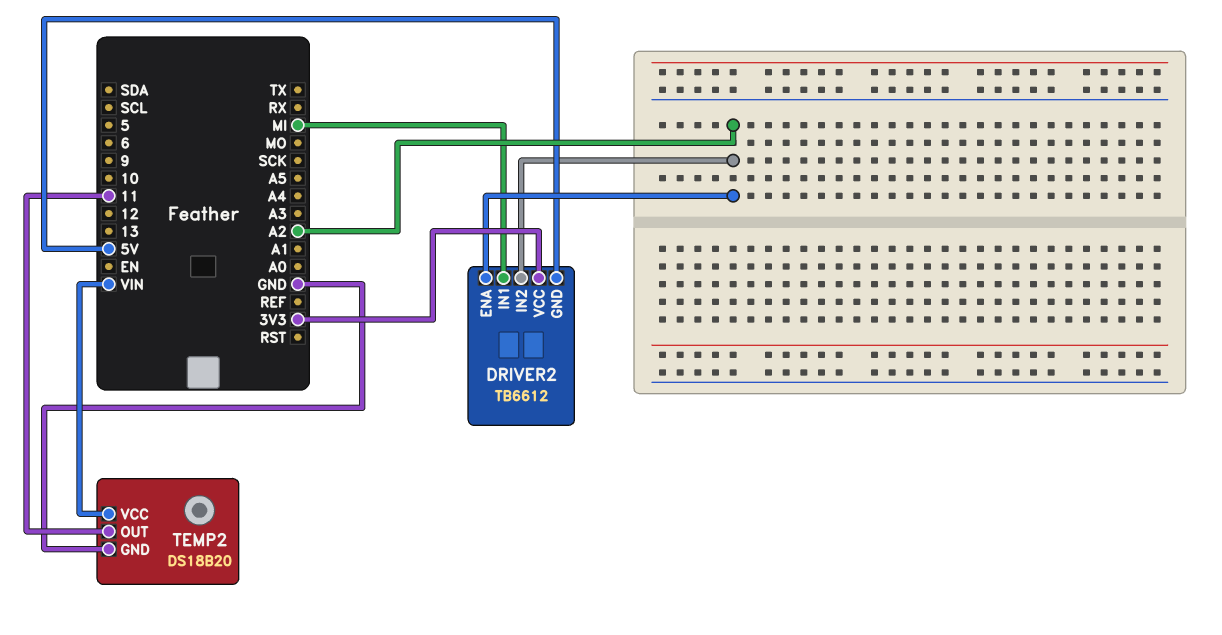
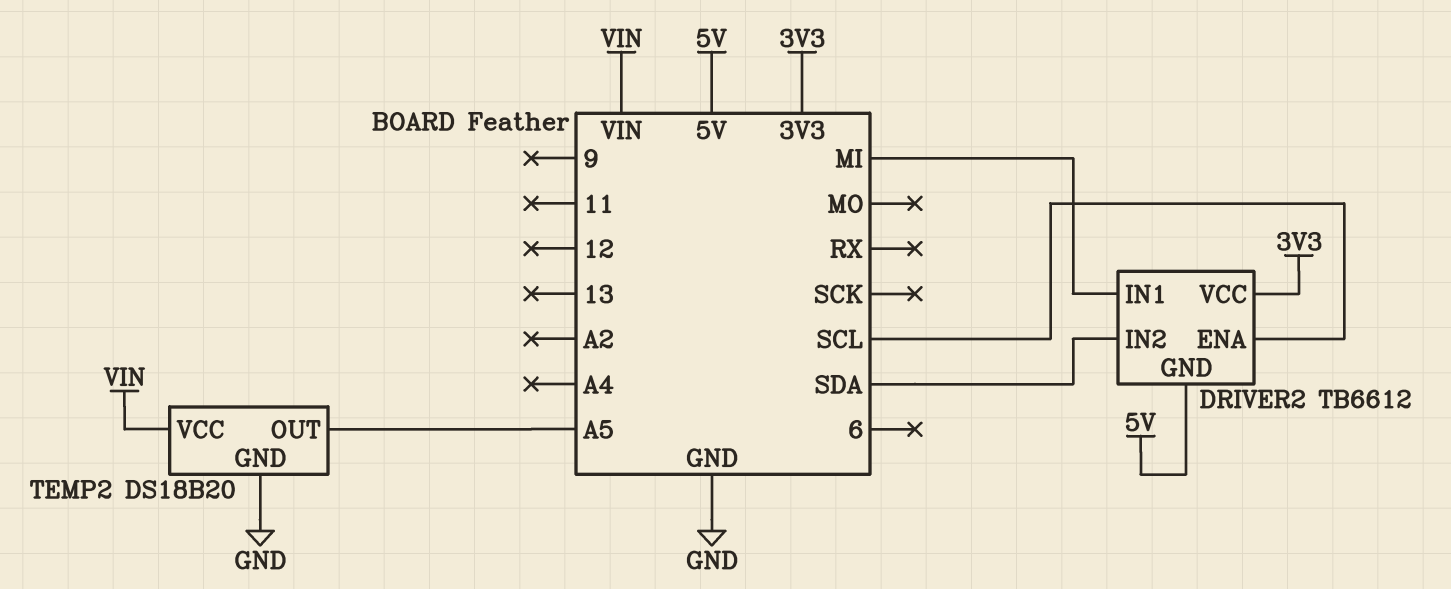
DRIVER2 pin ENA: A2 -> SCL
DRIVER2 pin IN2: A2 -> SDA
TEMP2 pin OUT: 11 -> A5

